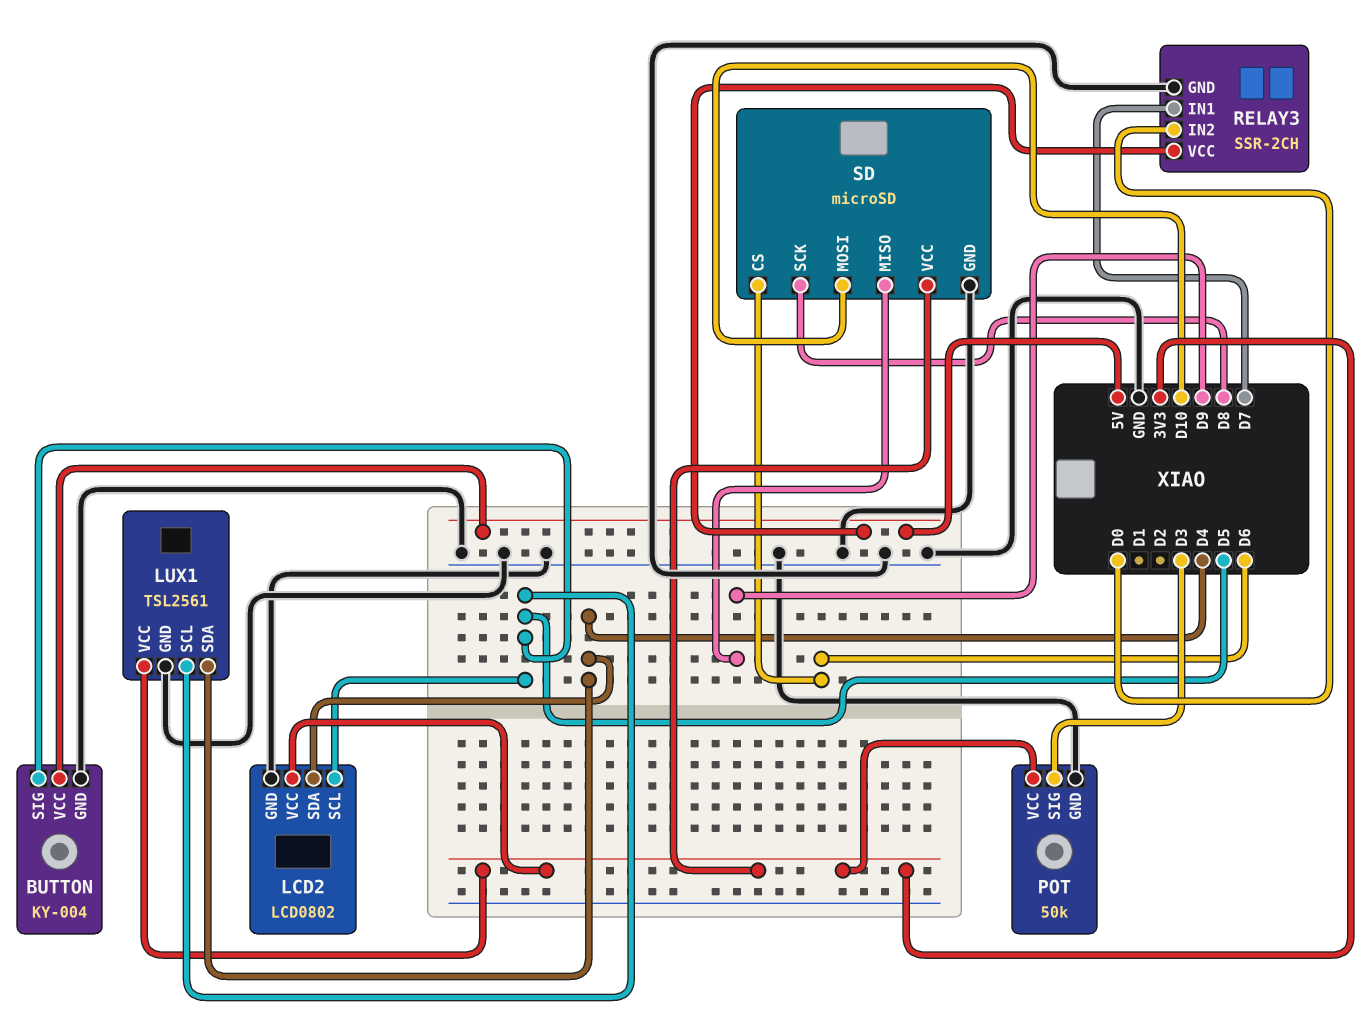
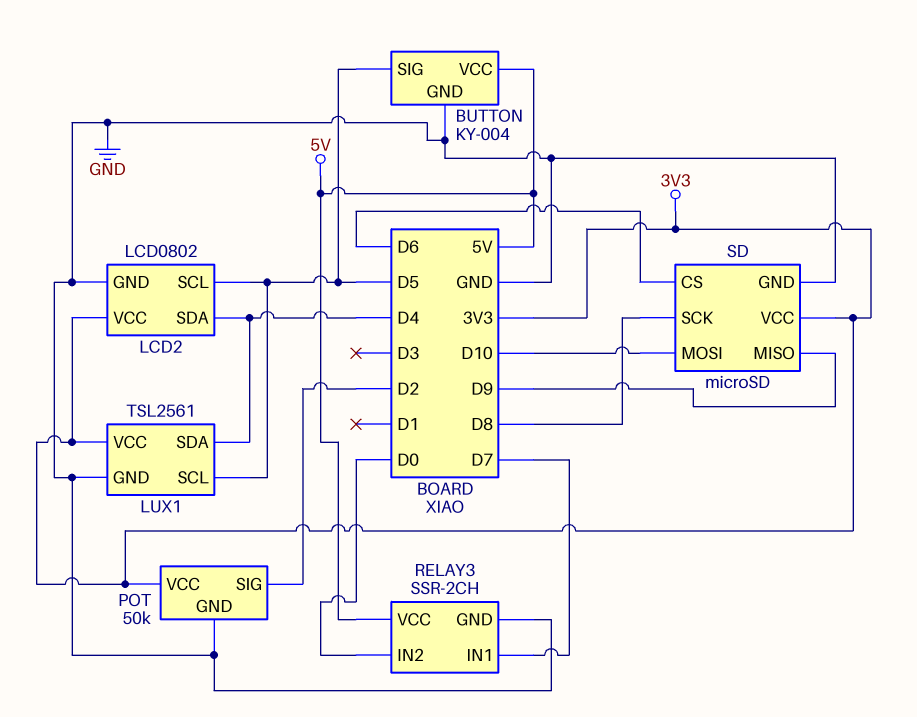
POT pin SIG: D3 -> D2

